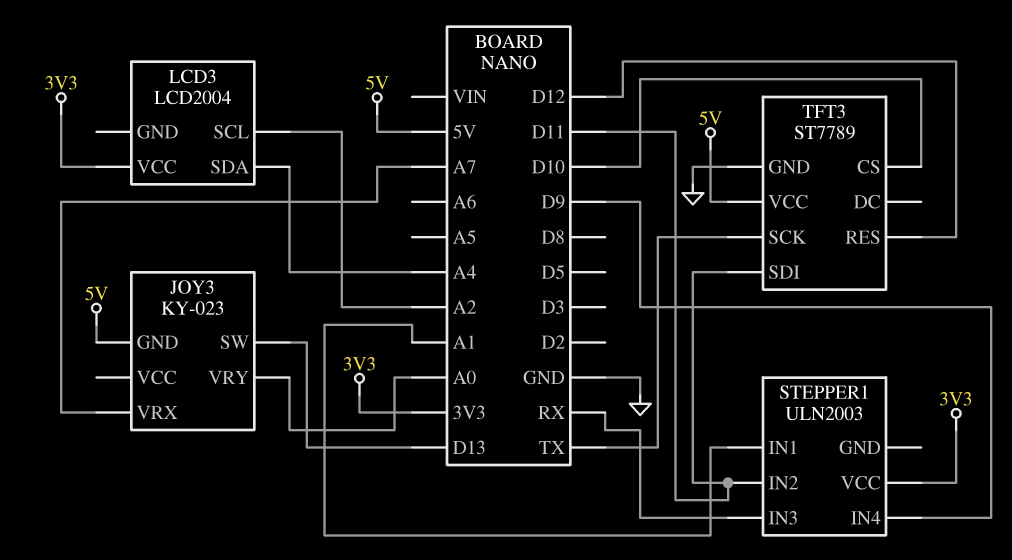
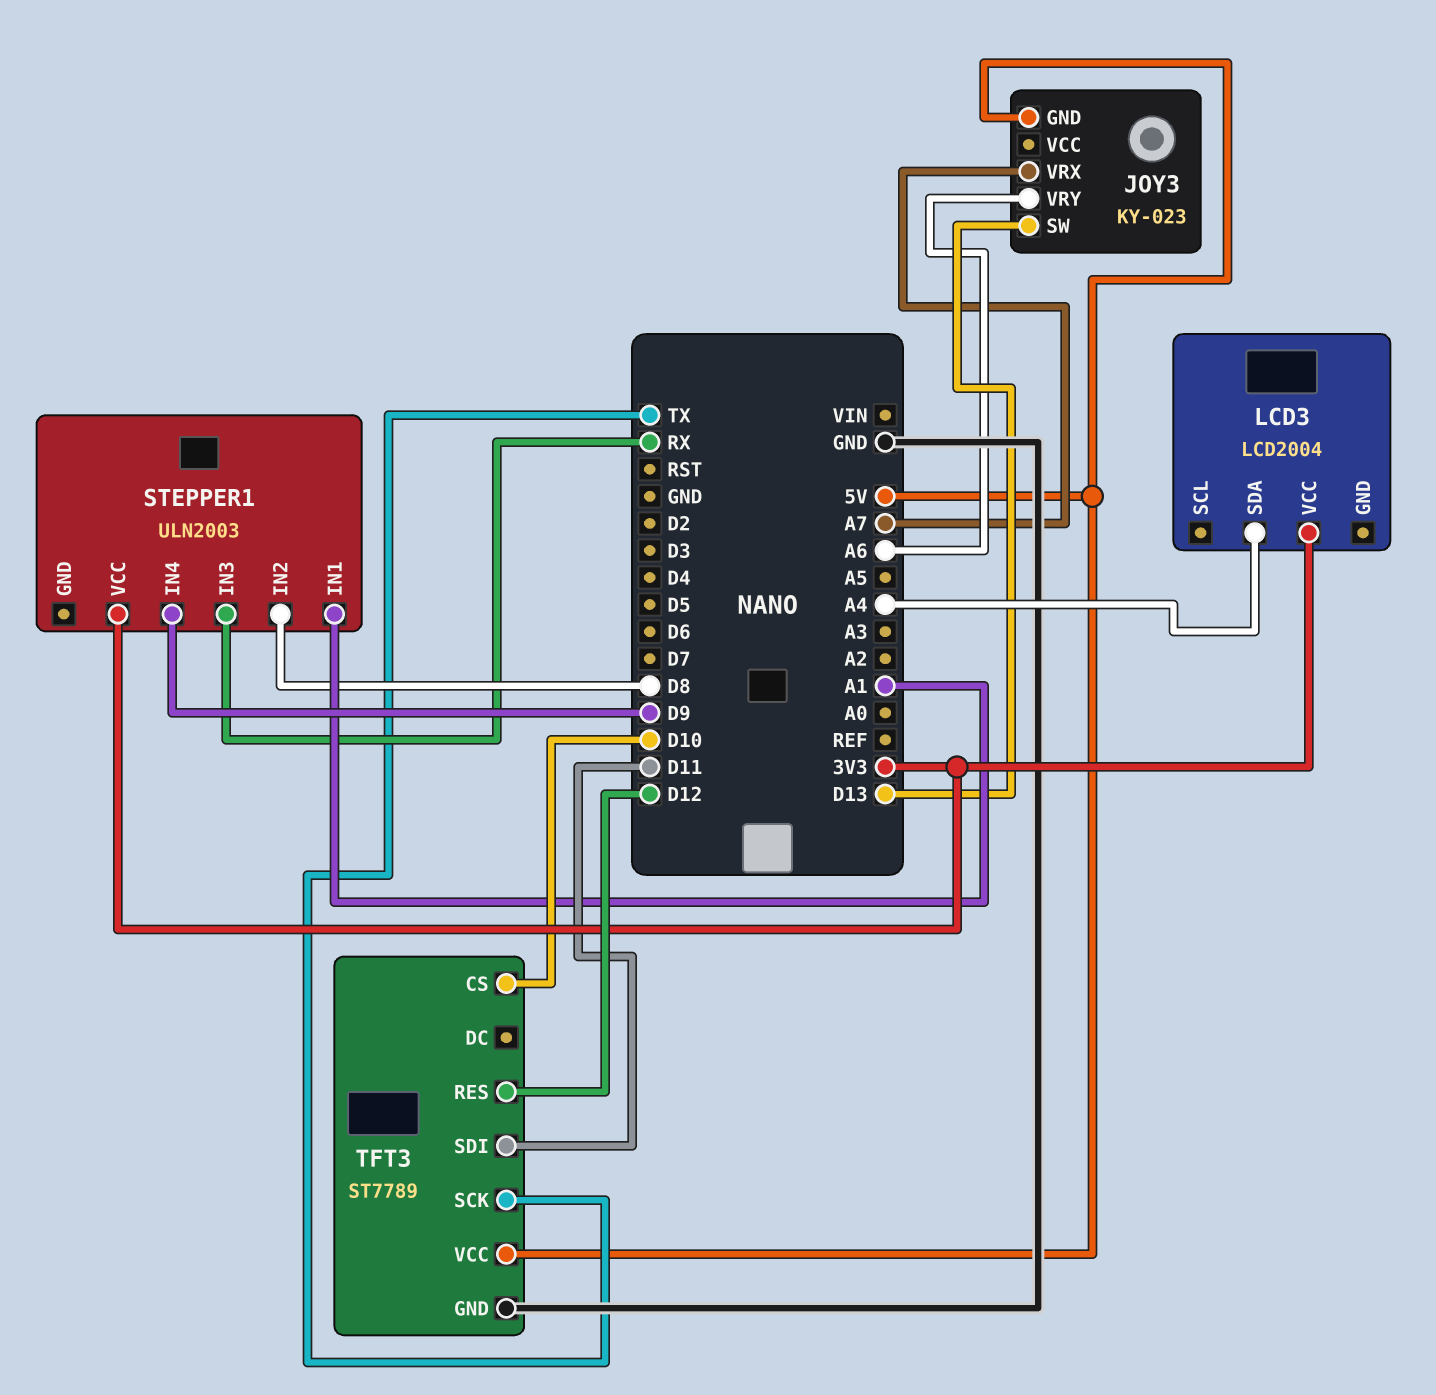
JOY3 pin VRY: A0 -> A6
LCD3 pin SCL: A2 -> none
STEPPER1 pin IN2: D11 -> D8

